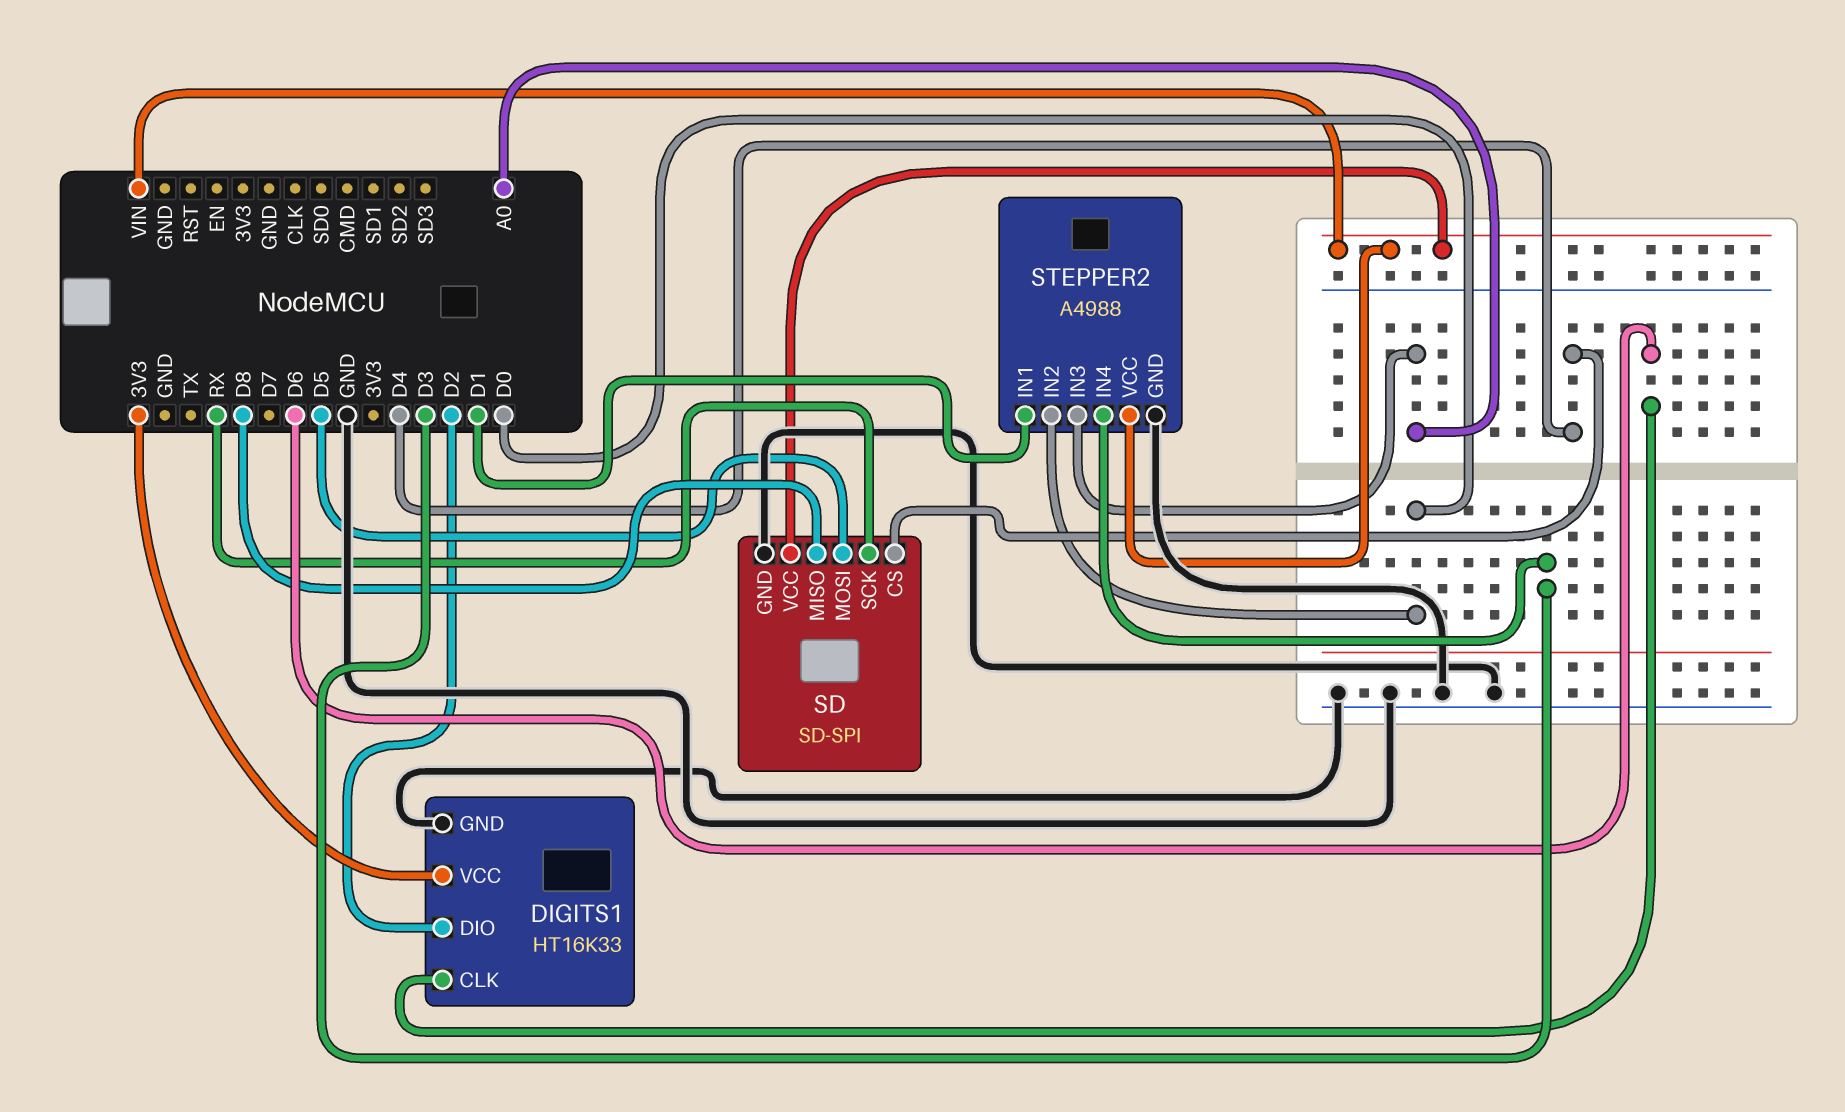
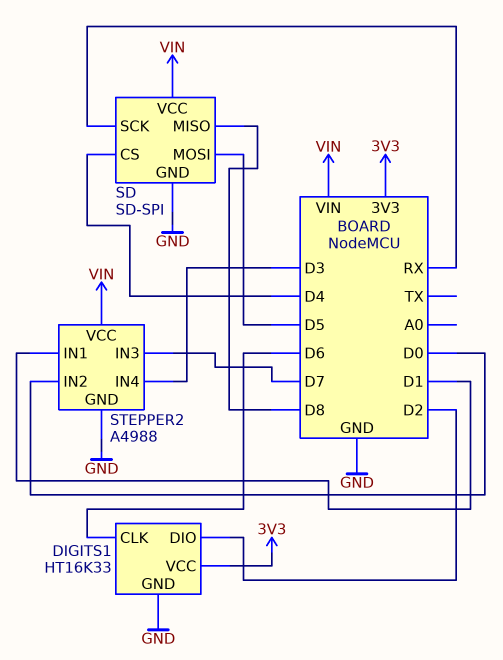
STEPPER2 pin IN3: A0 -> D7

